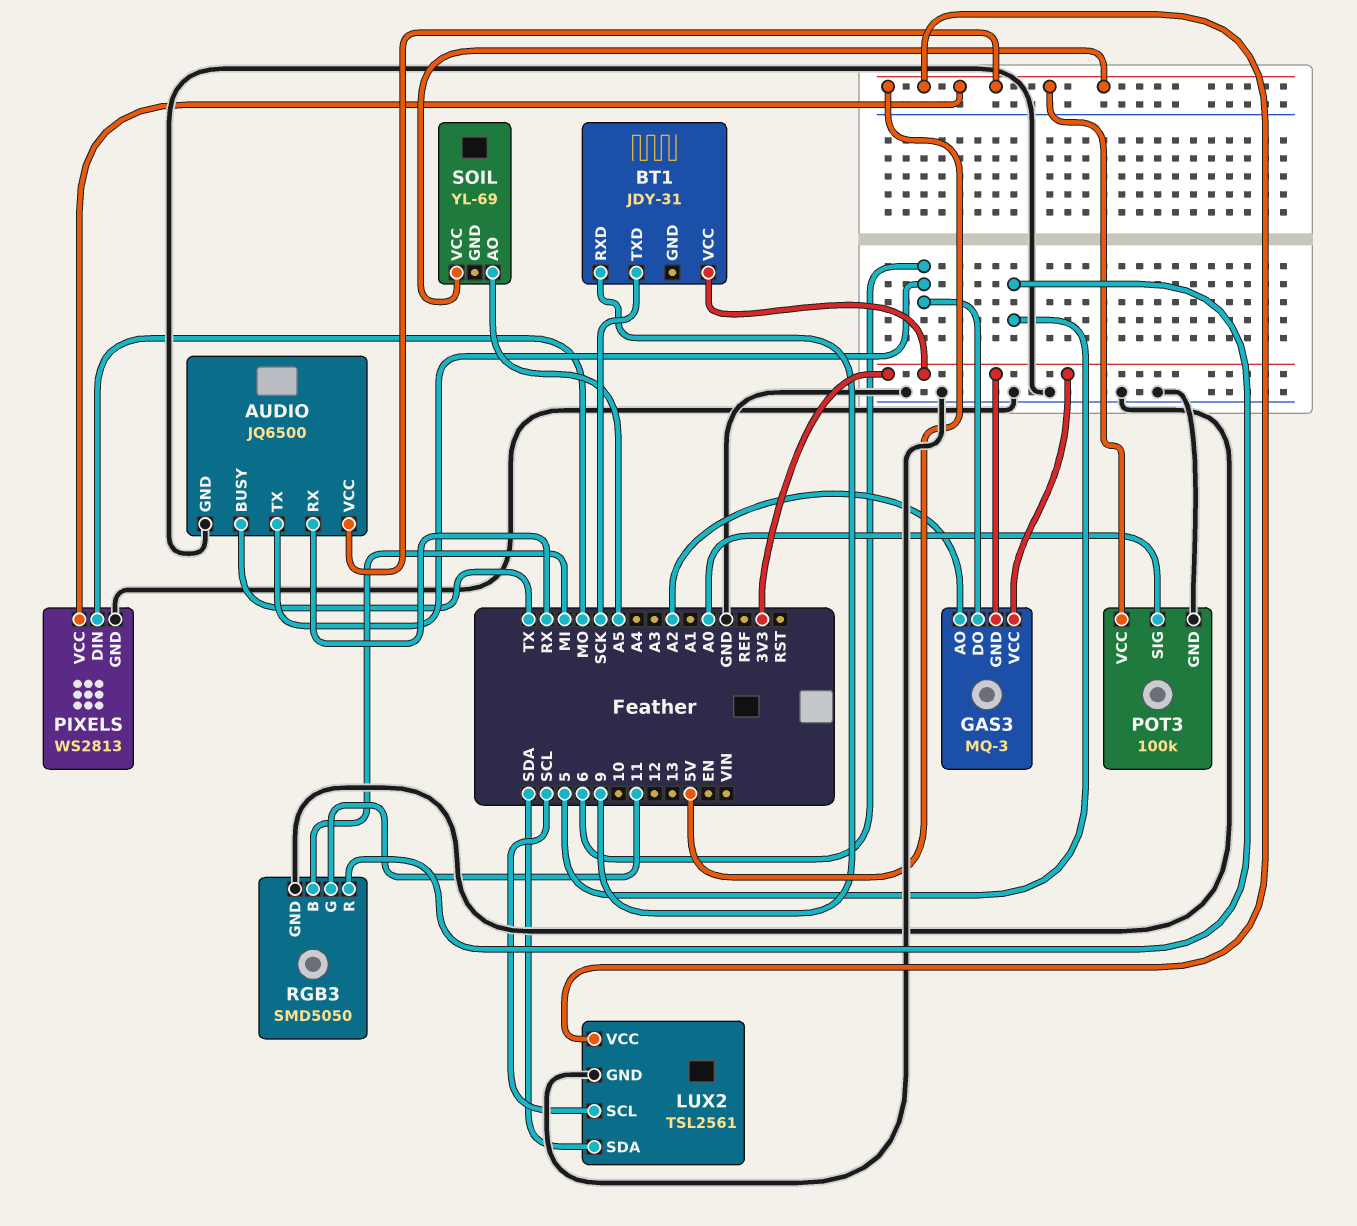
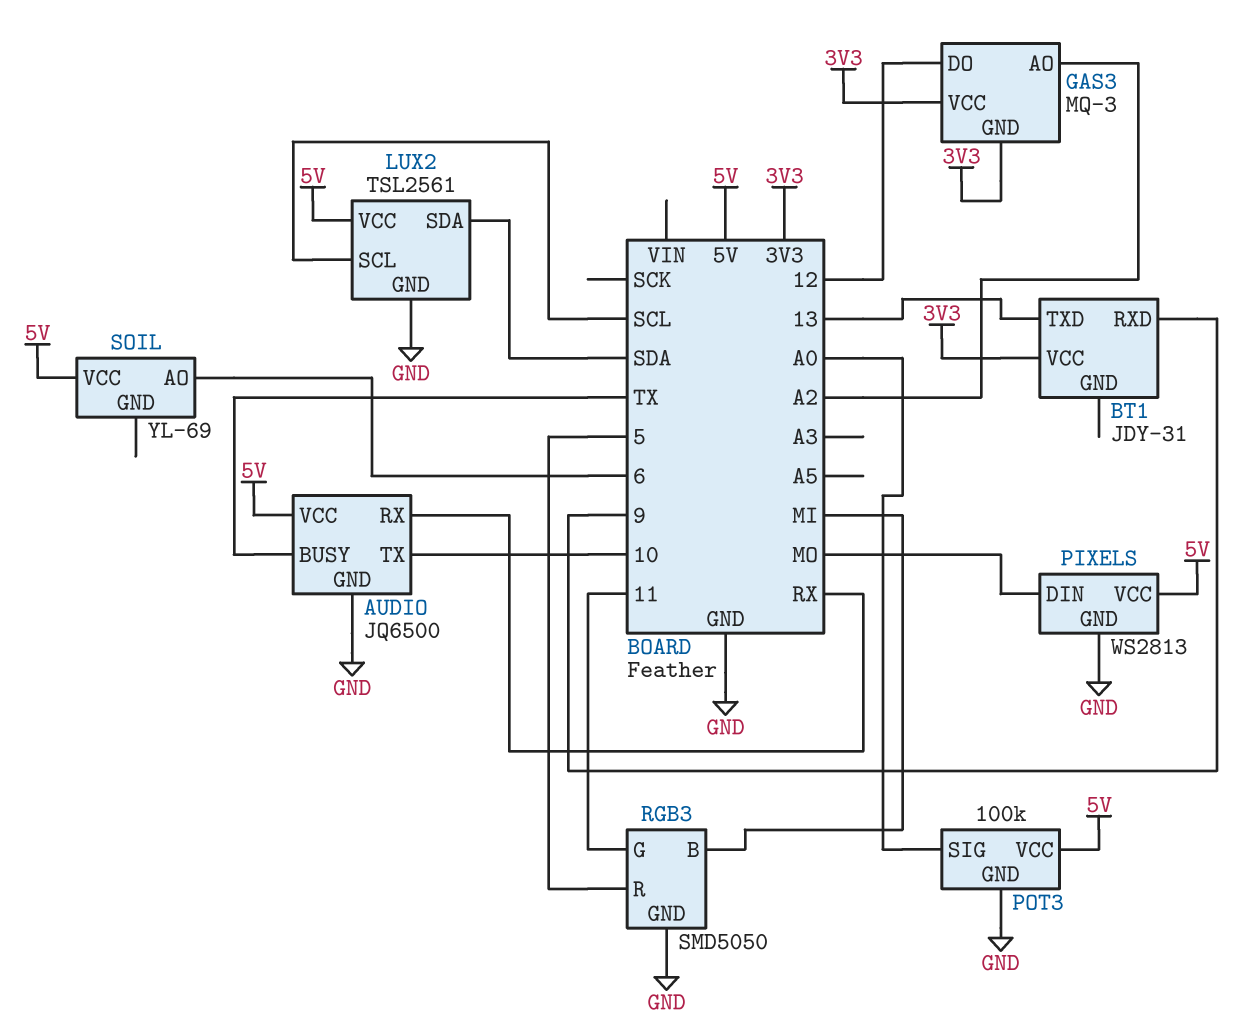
AUDIO pin TX: 6 -> 10
BT1 pin TXD: SCK -> 13
GAS3 pin DO: 6 -> 12
SOIL pin AO: A5 -> 6

